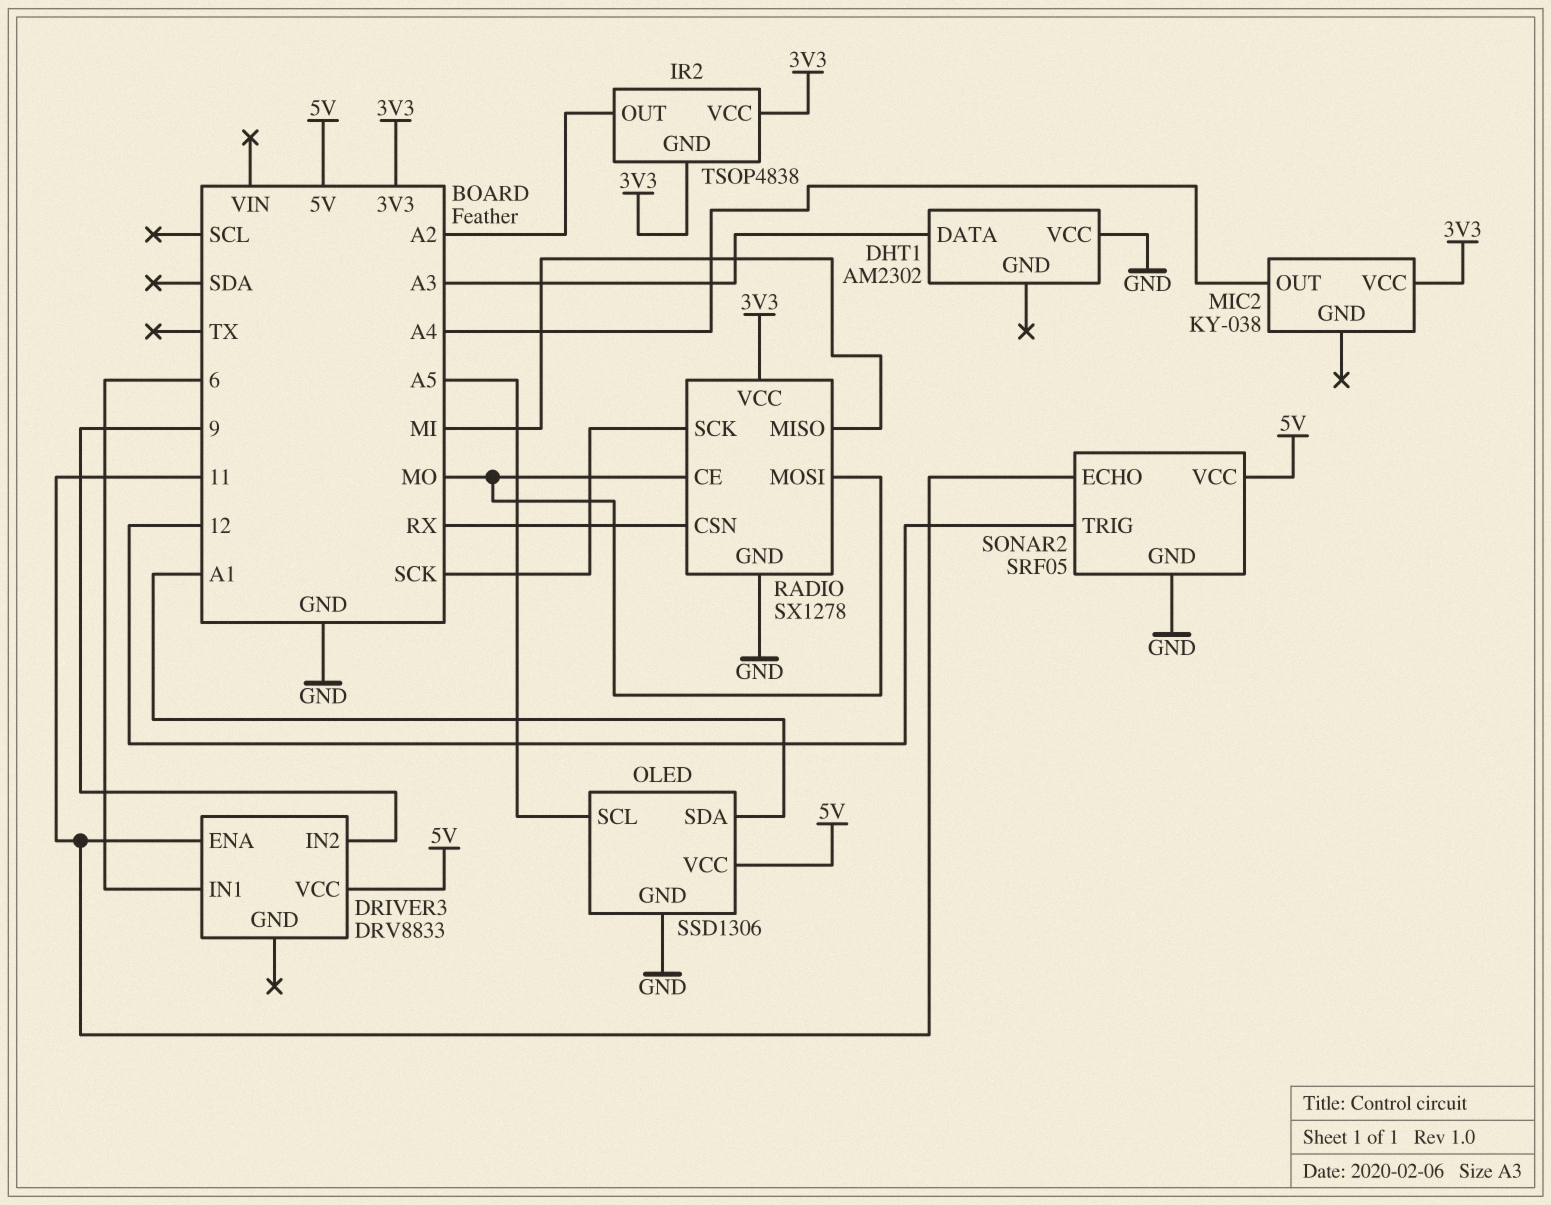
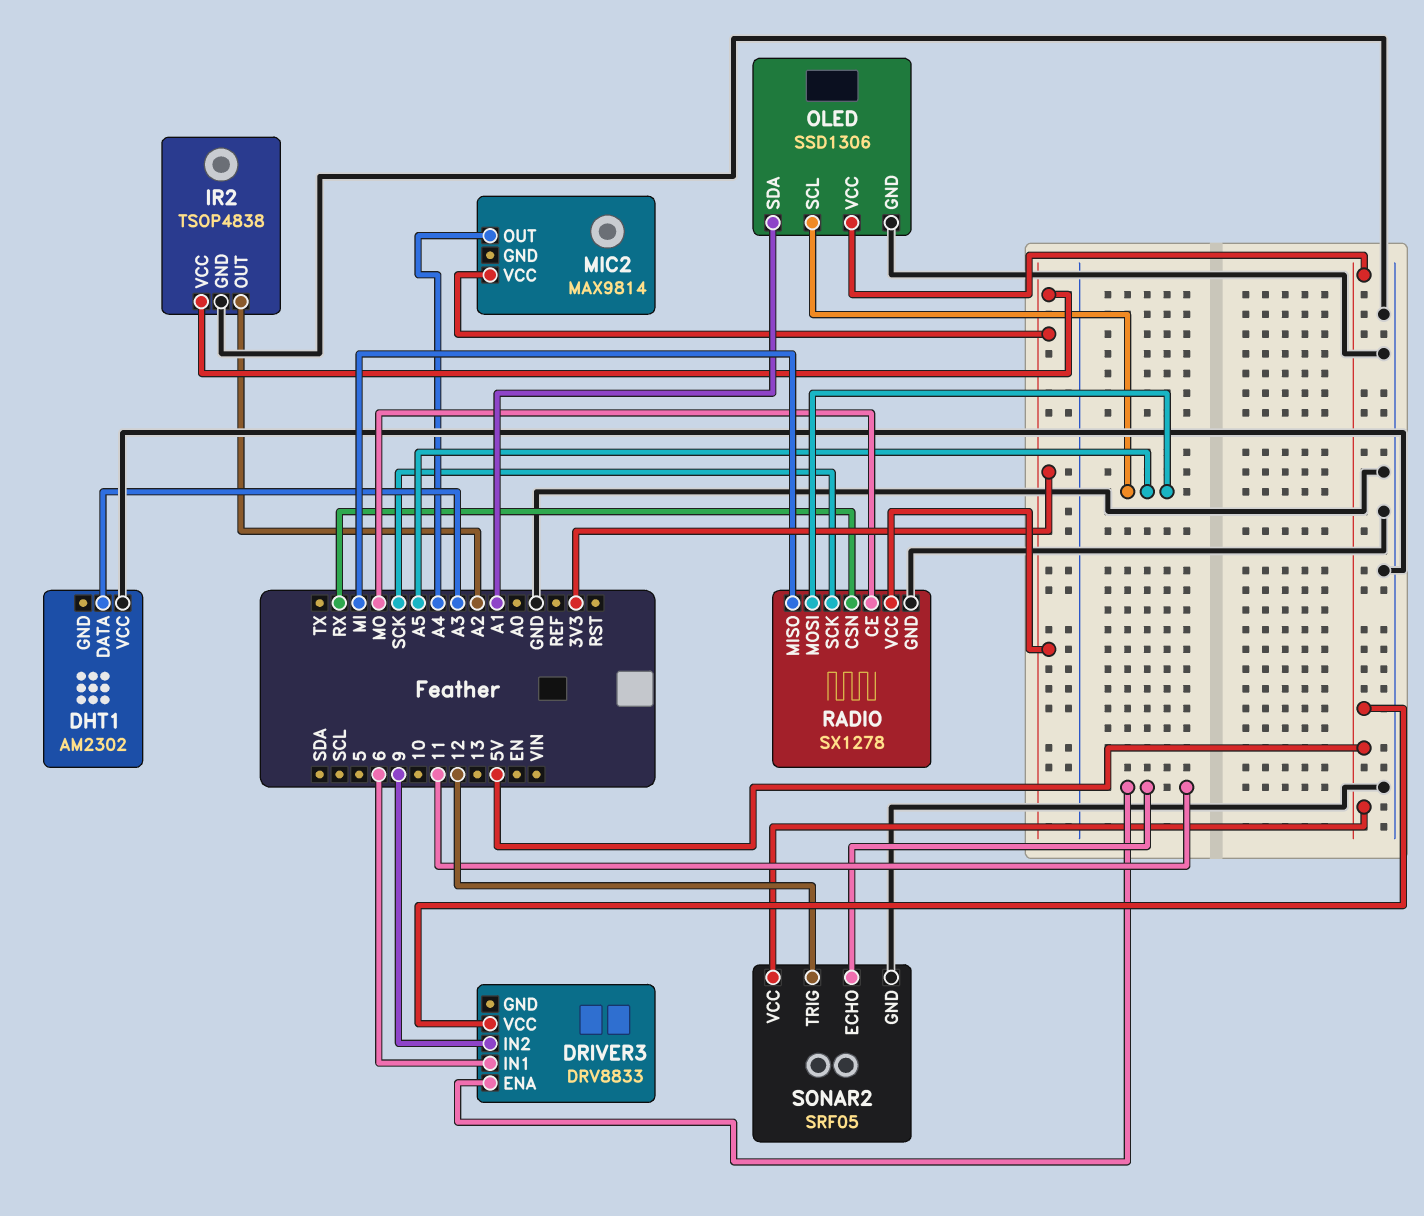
IR2 pin GND: 3V3 -> GND
MIC2: KY-038 -> MAX9814
RADIO pin MOSI: MO -> A5

